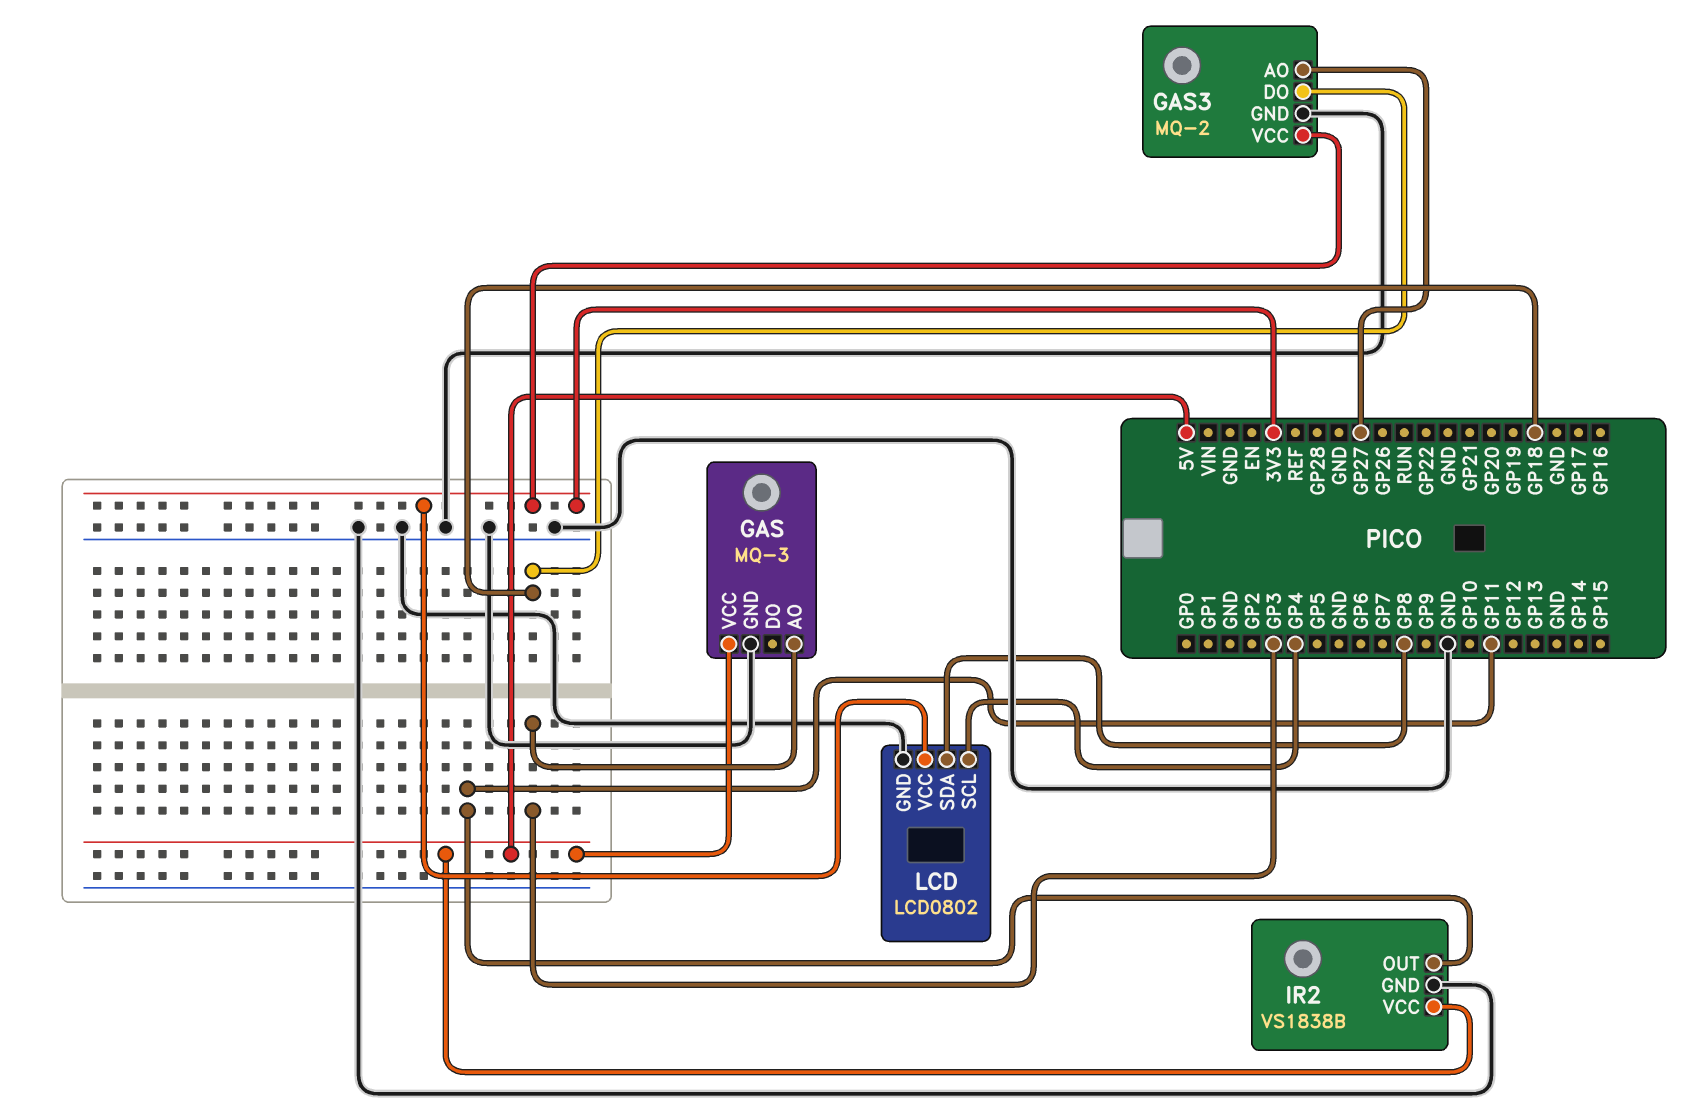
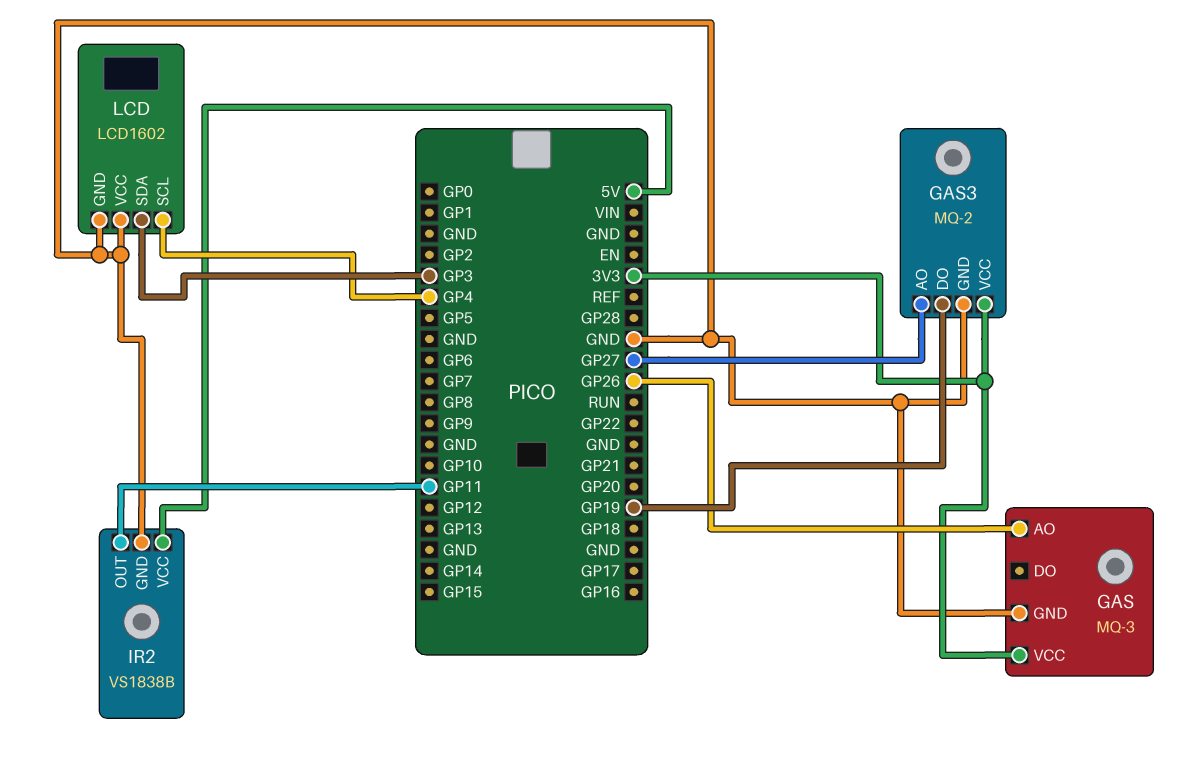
GAS pin AO: GP3 -> GP26
GAS pin VCC: 5V -> 3V3
GAS3 pin DO: GP18 -> GP19
LCD: LCD0802 -> LCD1602
LCD pin SDA: GP8 -> GP3
LCD pin VCC: 3V3 -> GND

